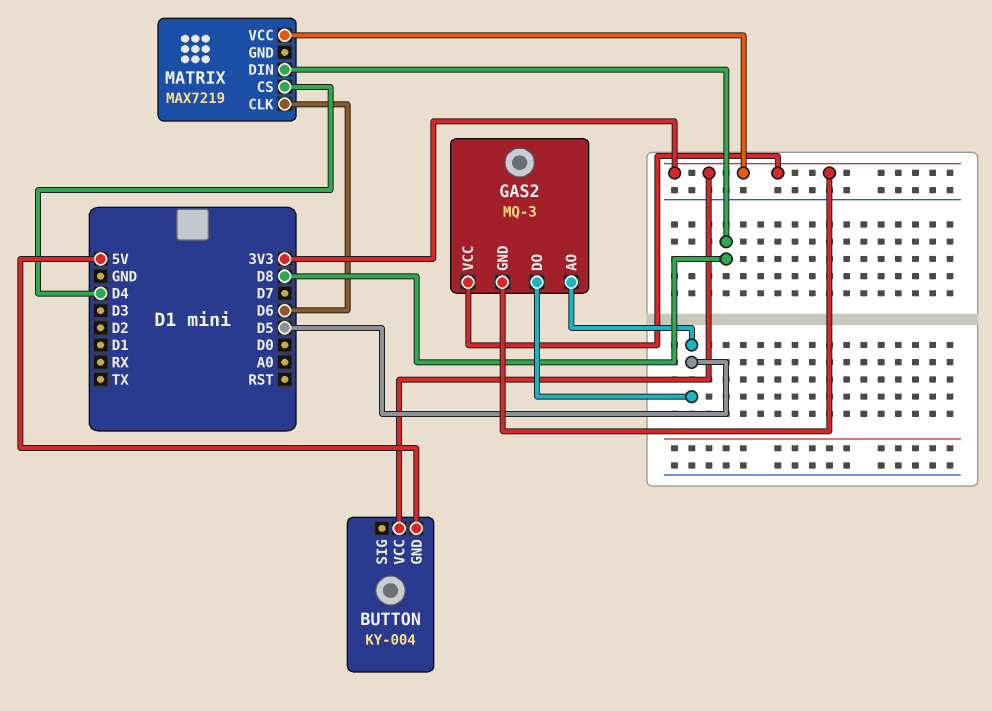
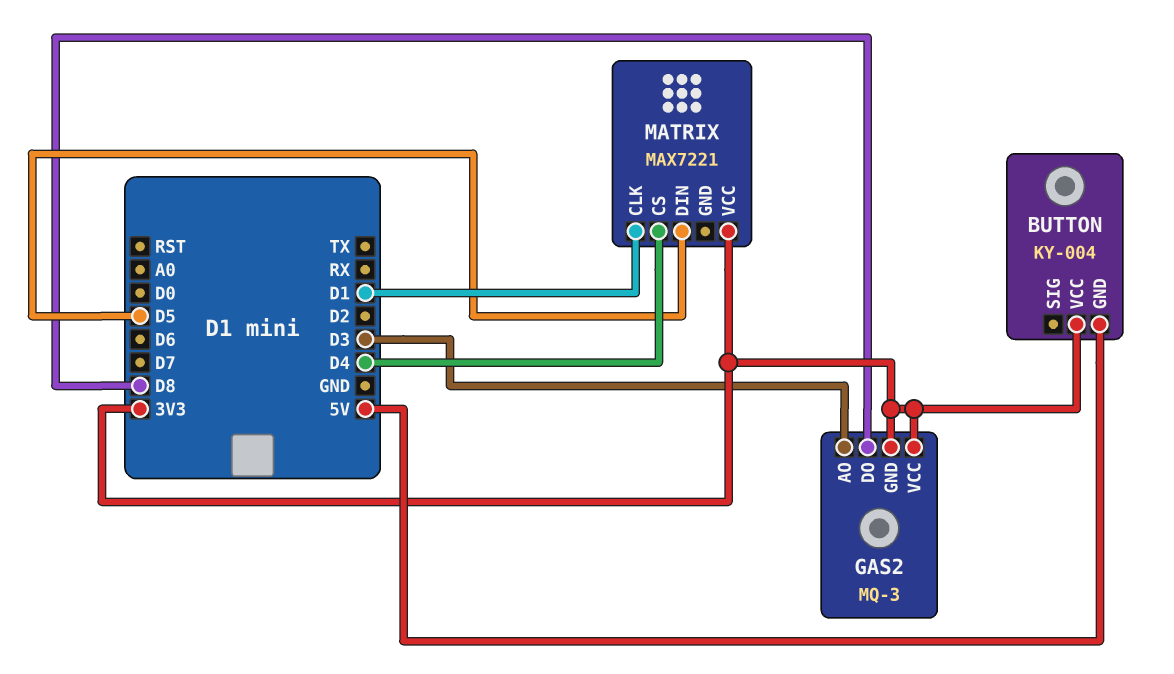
GAS2 pin AO: D5 -> D3
GAS2 pin DO: D5 -> D8
MATRIX: MAX7219 -> MAX7221
MATRIX pin CLK: D6 -> D1
MATRIX pin DIN: D8 -> D5

